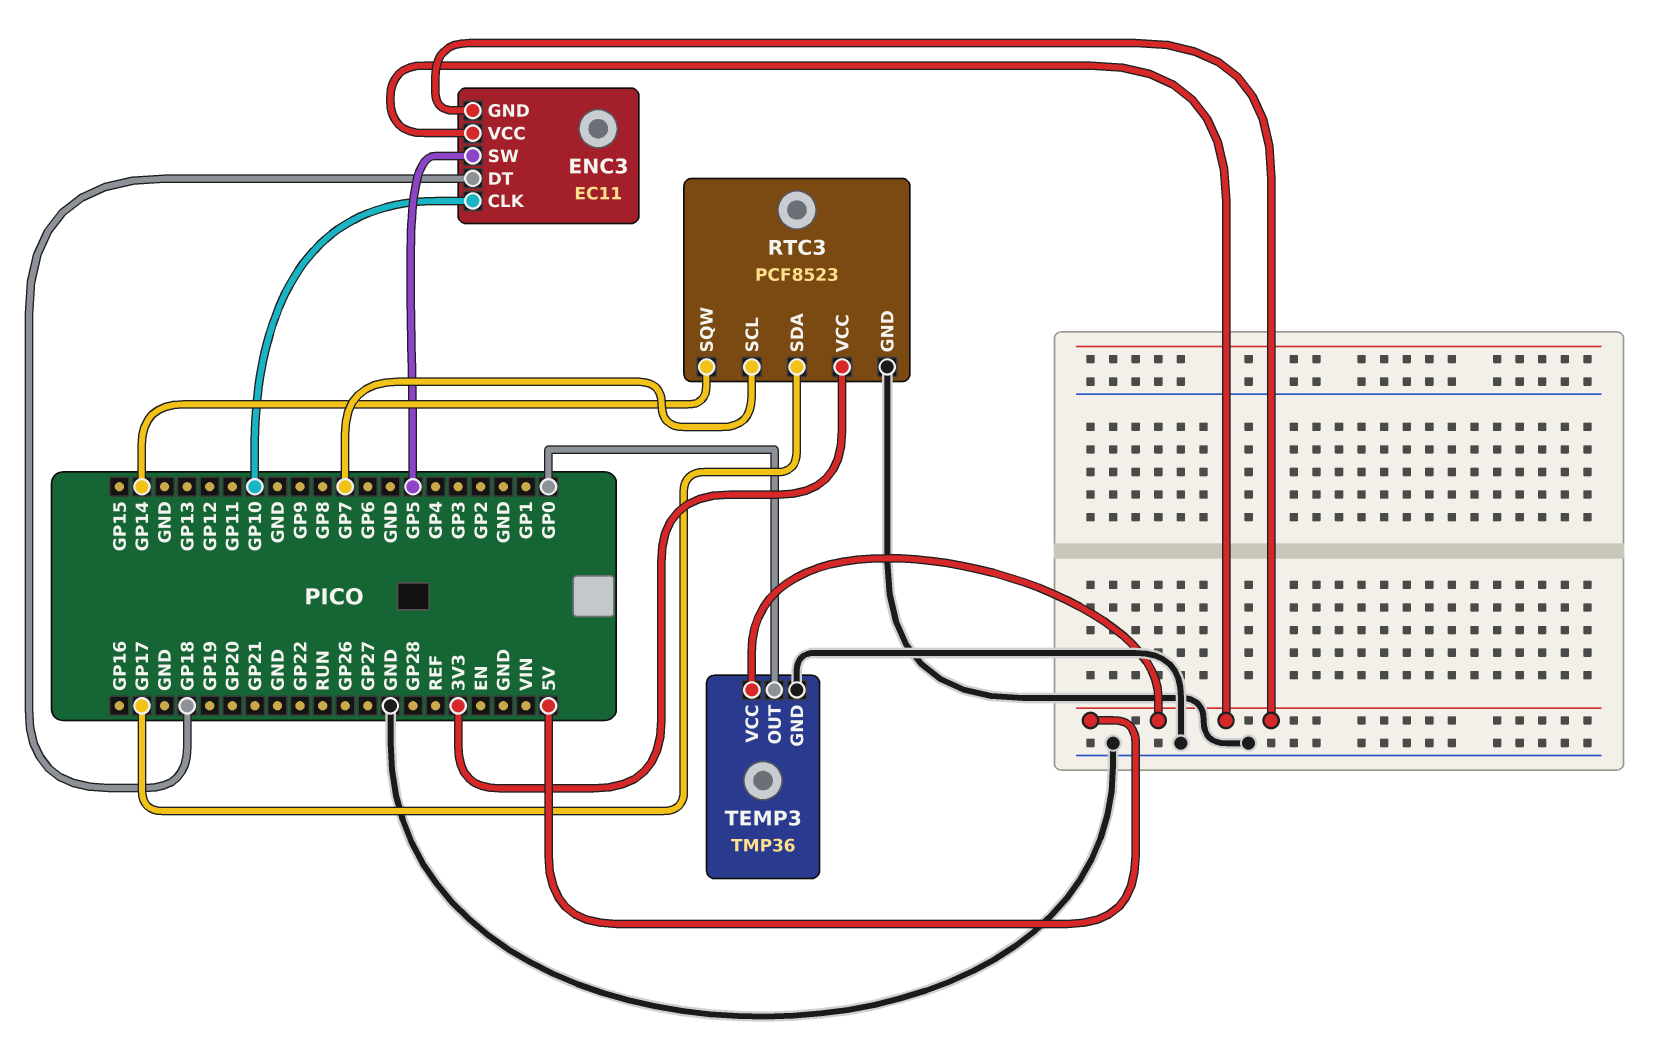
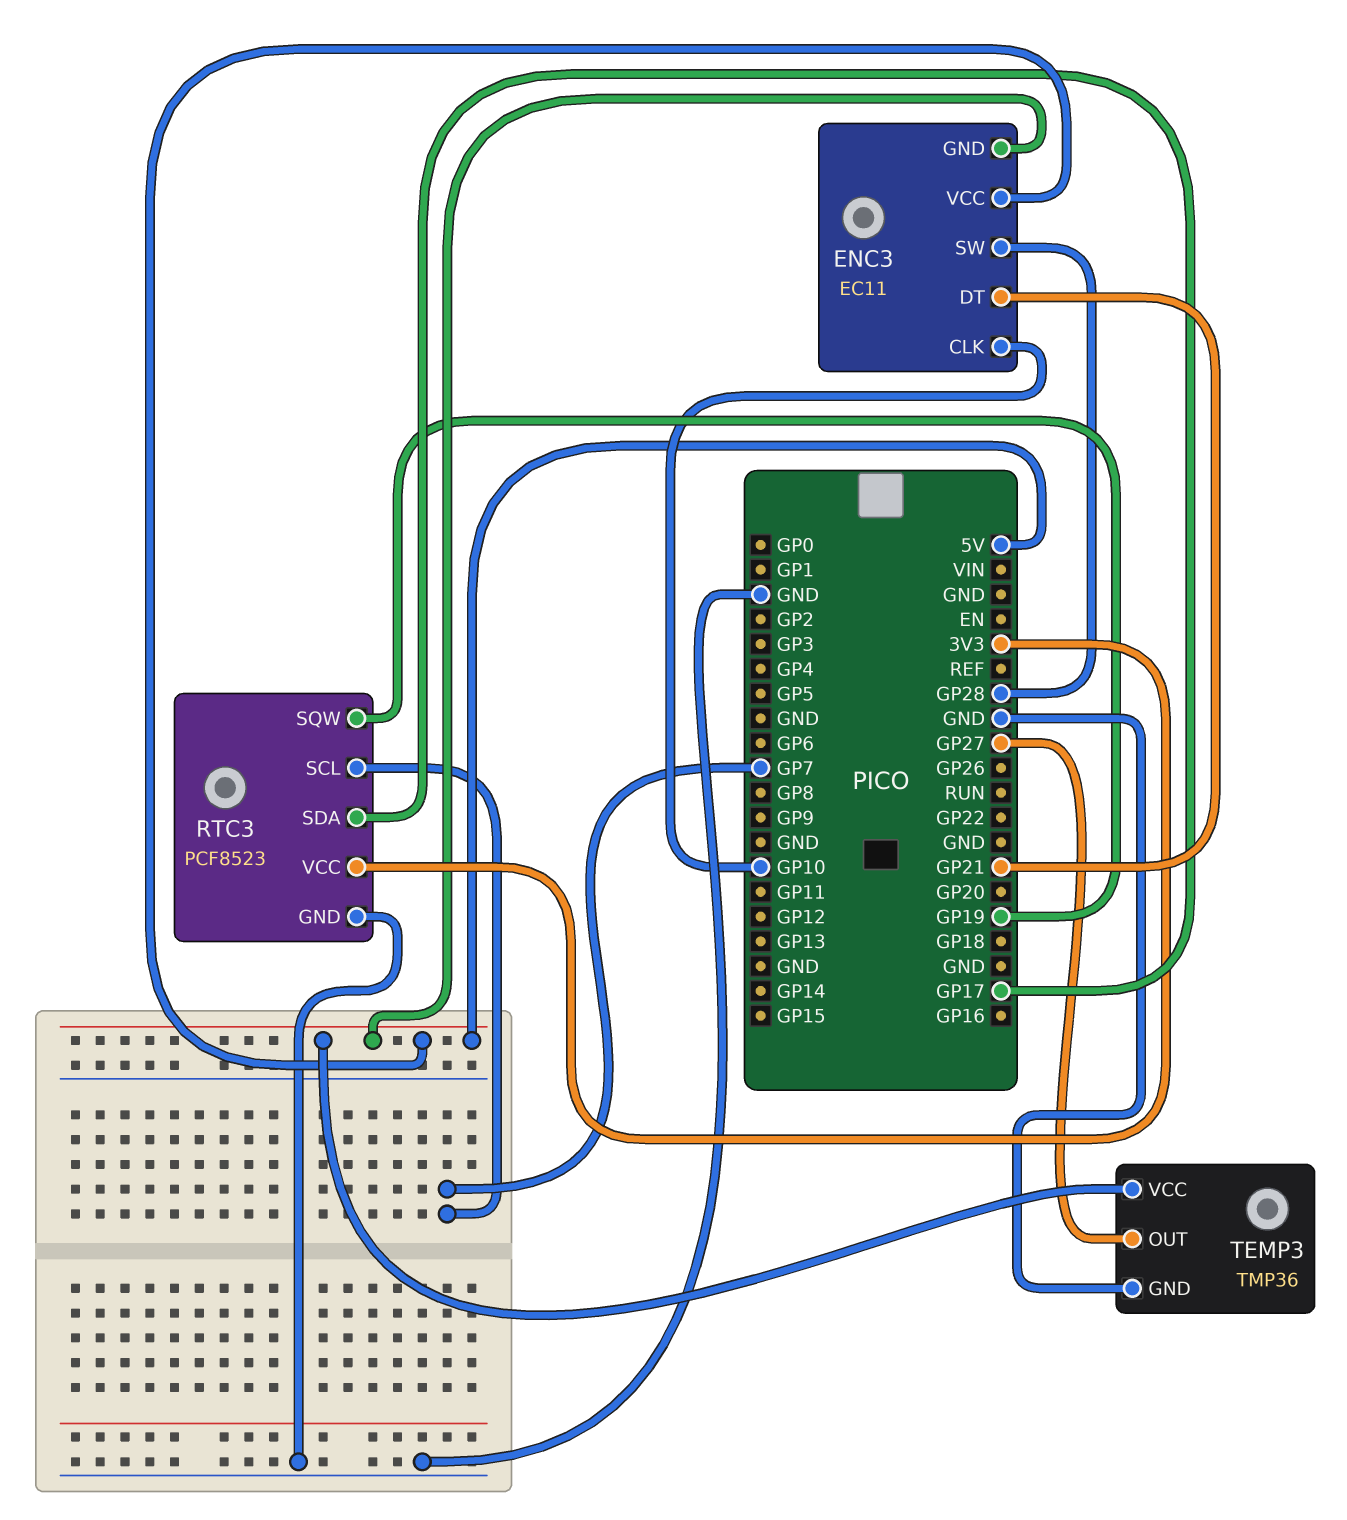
ENC3 pin DT: GP18 -> GP21
ENC3 pin SW: GP5 -> GP28
RTC3 pin SQW: GP14 -> GP19
TEMP3 pin OUT: GP0 -> GP27

